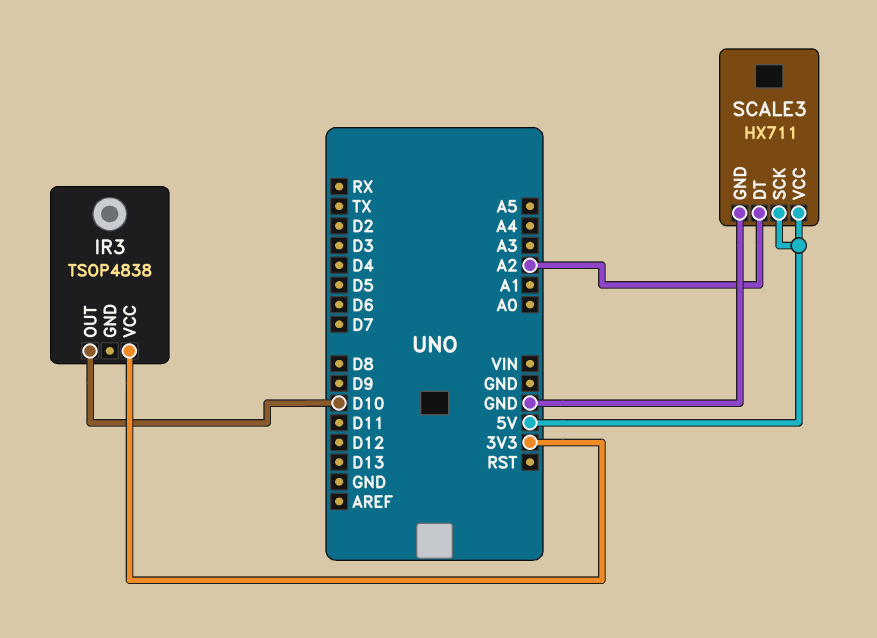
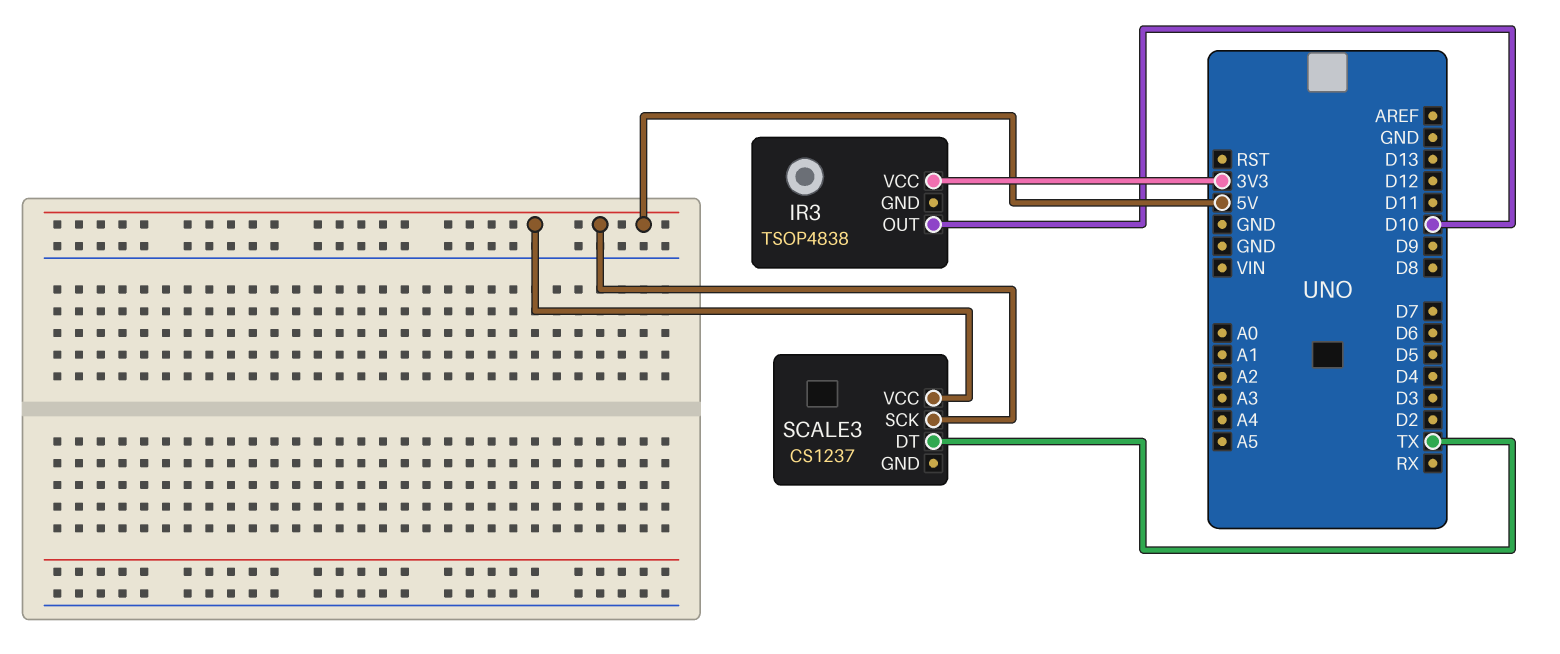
SCALE3: HX711 -> CS1237
SCALE3 pin DT: A2 -> TX
SCALE3 pin GND: GND -> none

